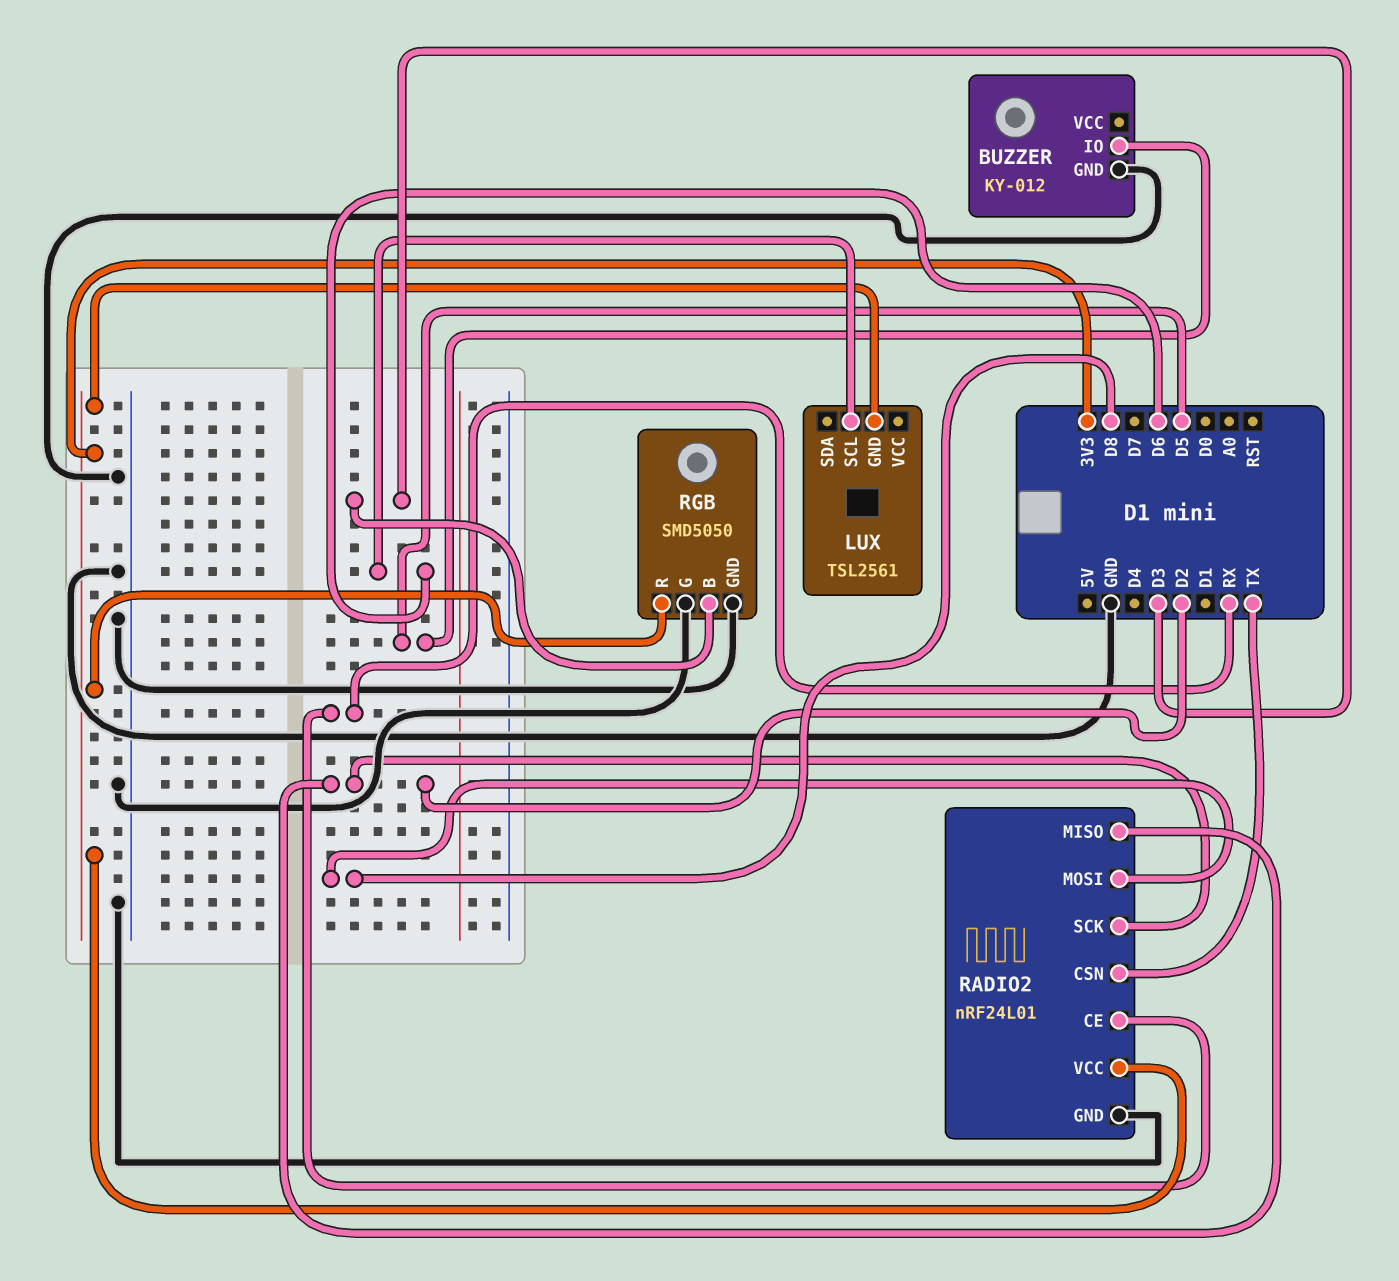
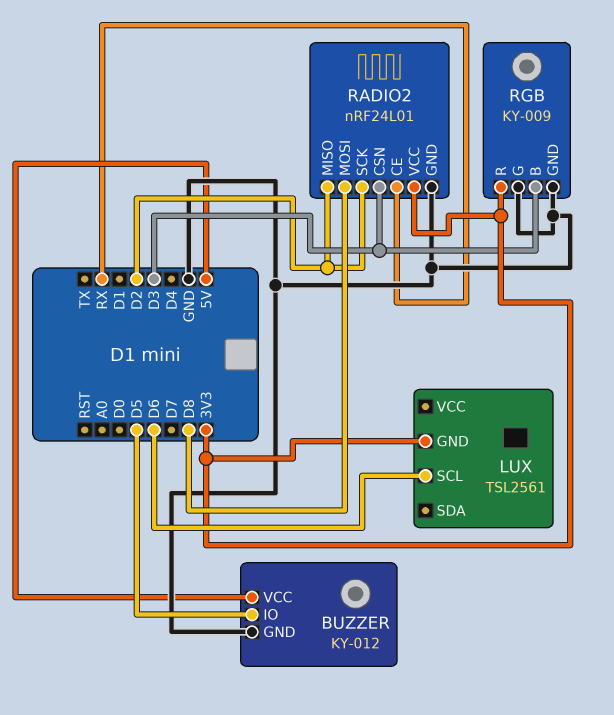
BUZZER pin VCC: none -> 5V
RADIO2 pin CSN: TX -> D3
RGB: SMD5050 -> KY-009

